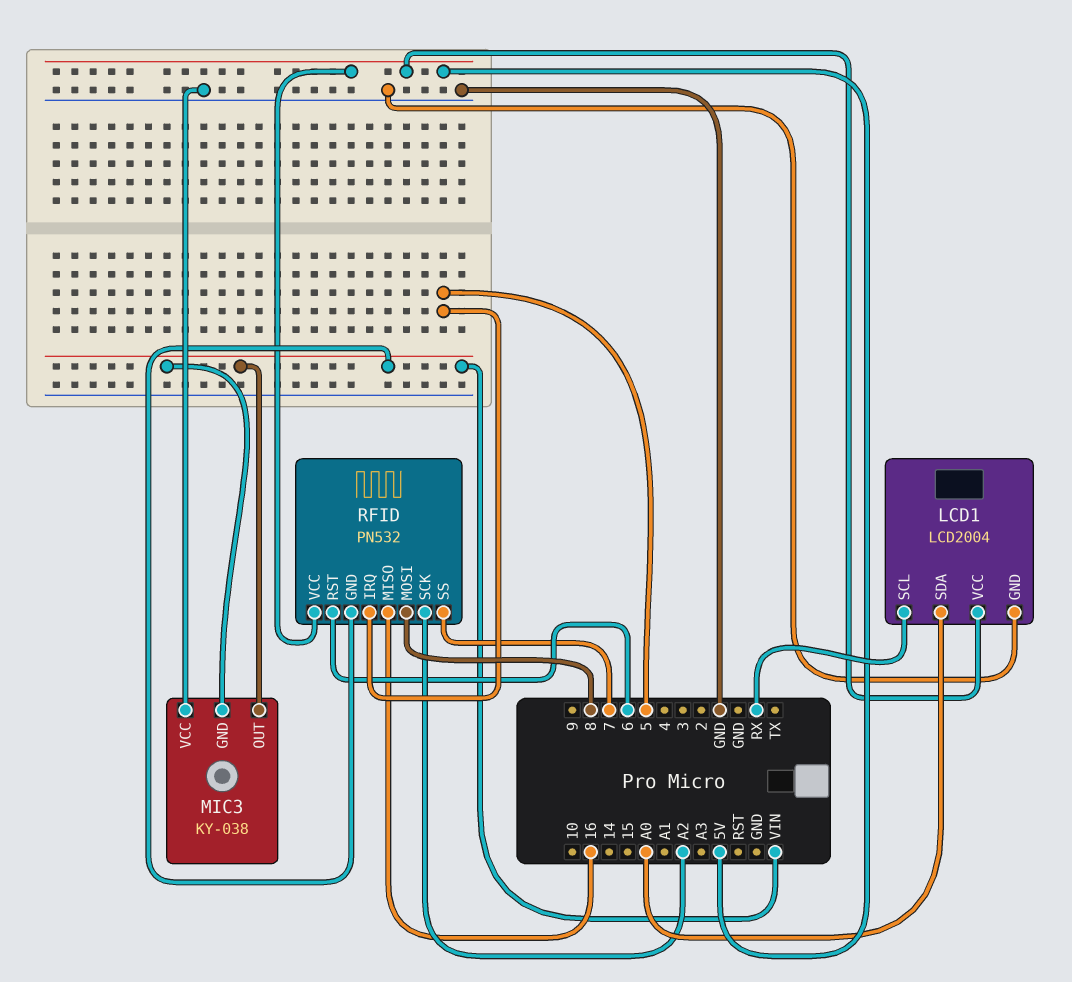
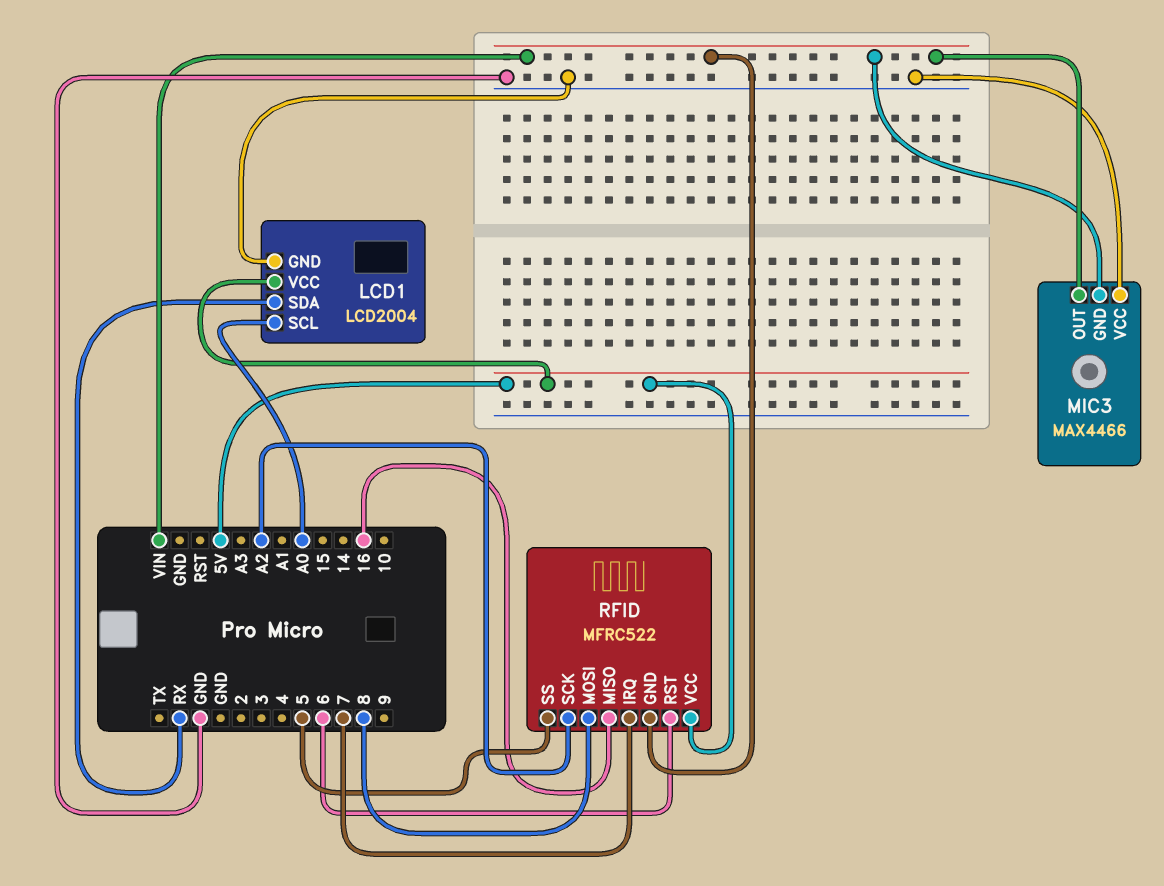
LCD1 pin SCL: RX -> A0
LCD1 pin SDA: A0 -> RX
MIC3: KY-038 -> MAX4466
RFID: PN532 -> MFRC522
RFID pin IRQ: 5 -> 7
RFID pin SS: 7 -> 5

